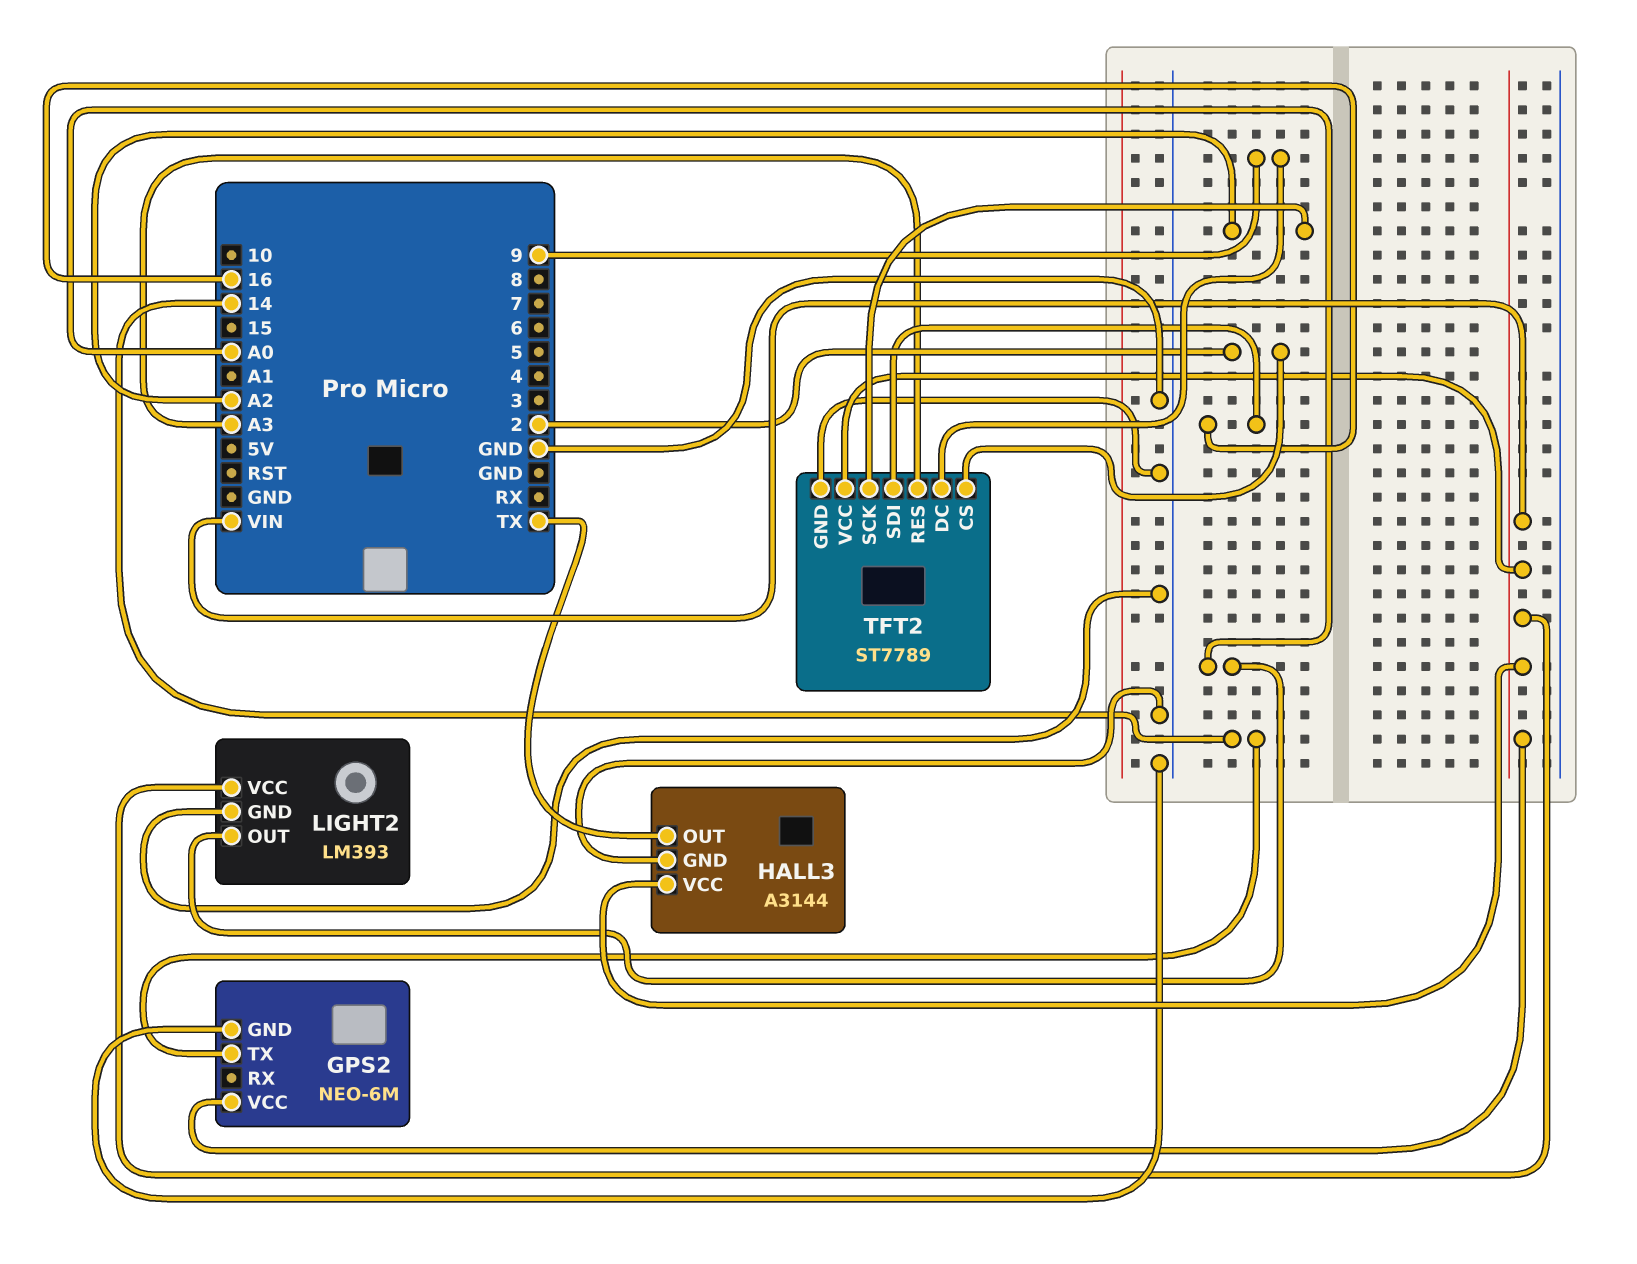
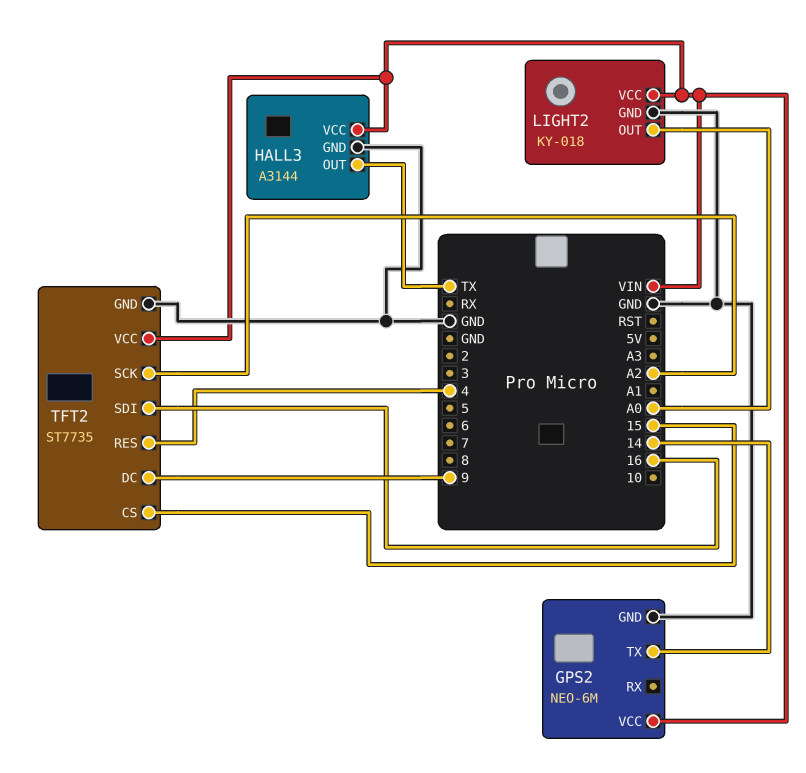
LIGHT2: LM393 -> KY-018
TFT2: ST7789 -> ST7735
TFT2 pin CS: 2 -> 15
TFT2 pin RES: A3 -> 4

